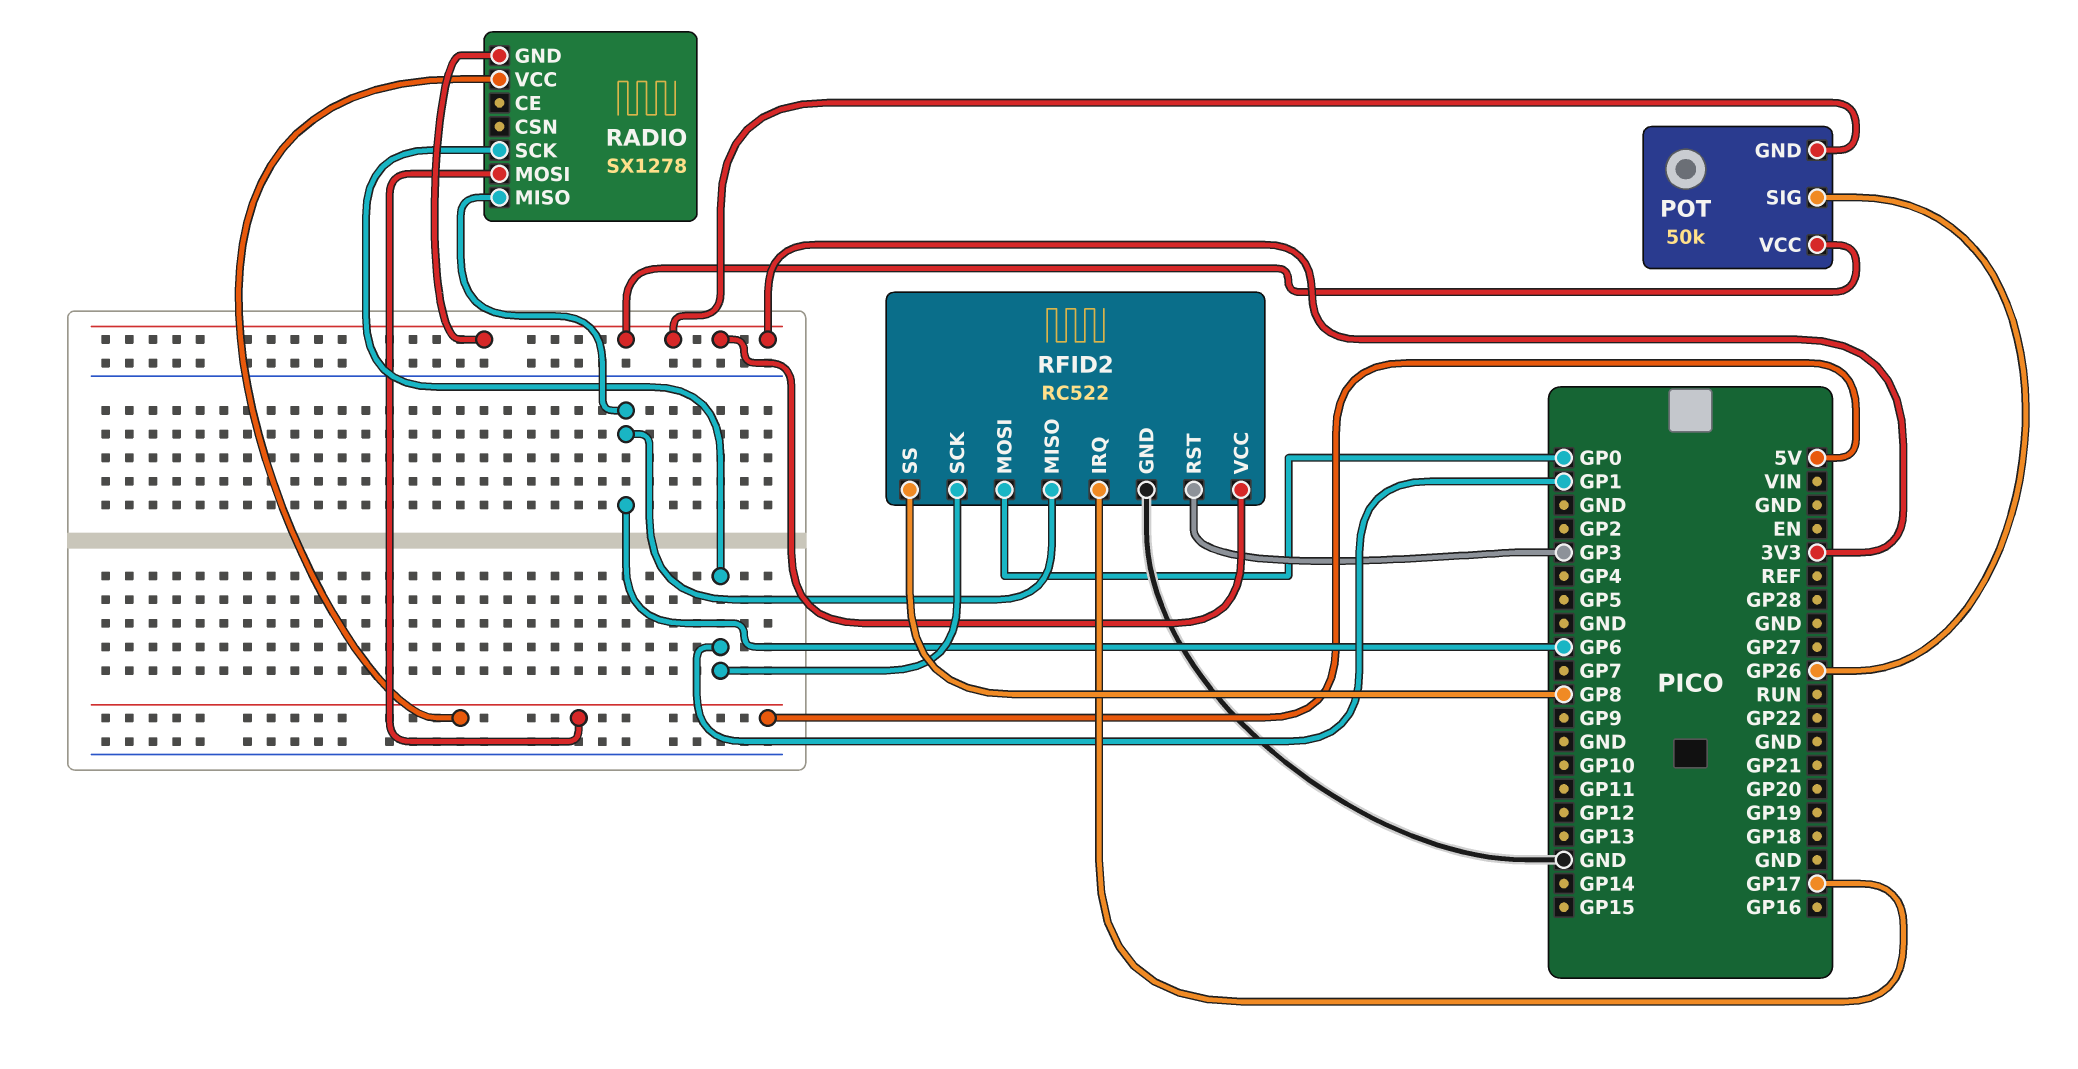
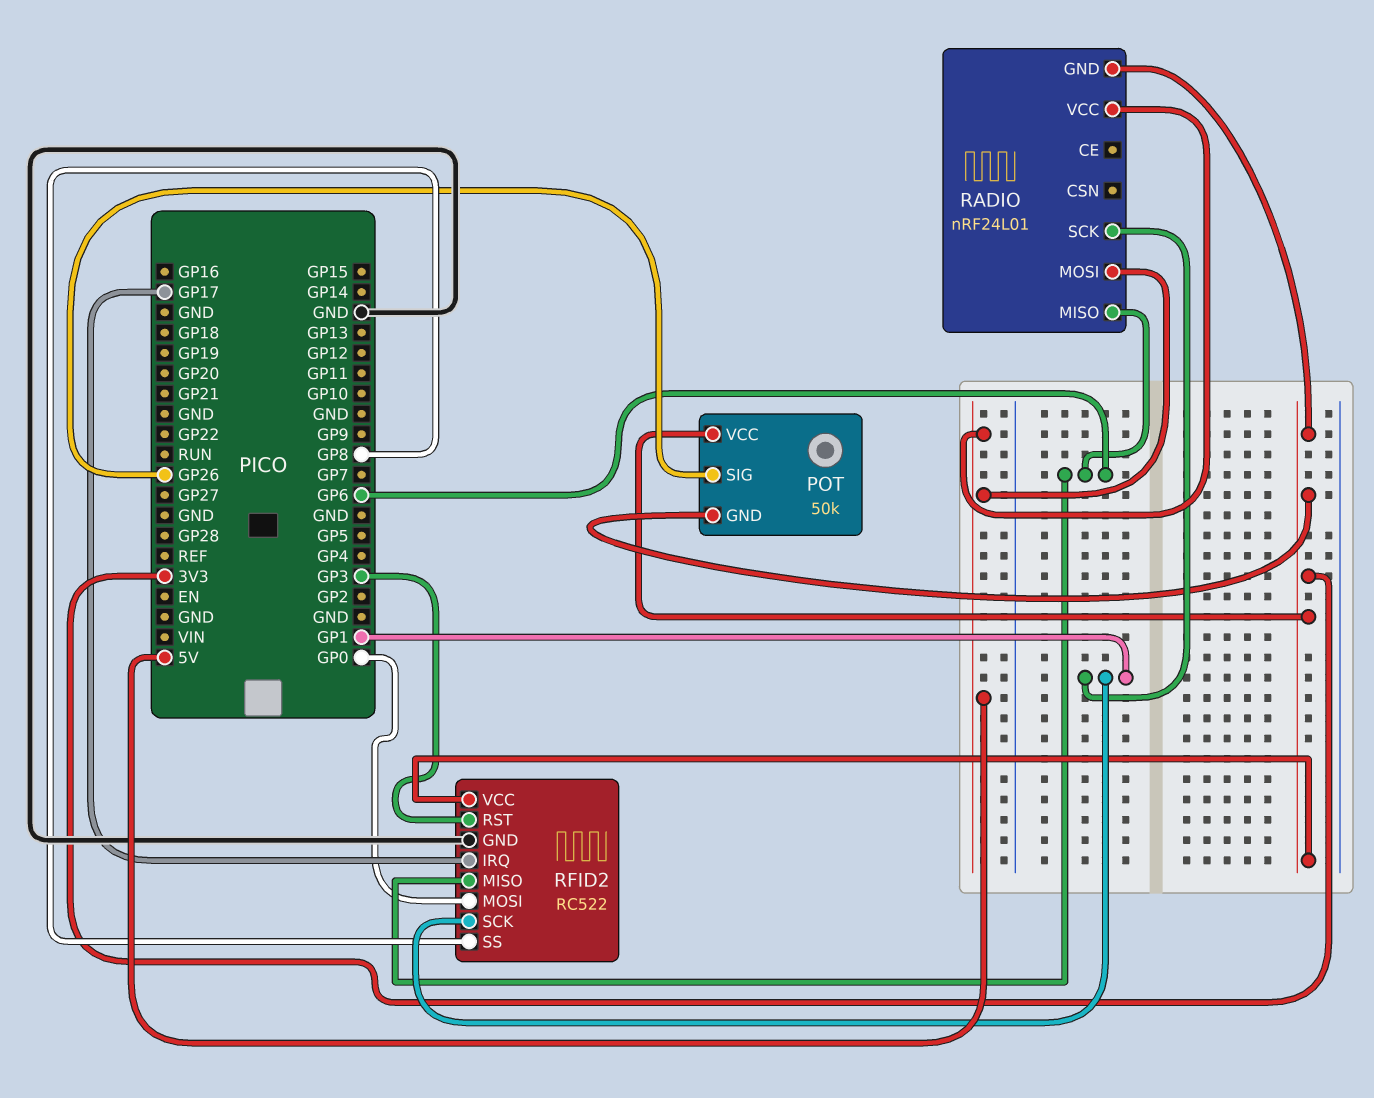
RADIO: SX1278 -> nRF24L01

